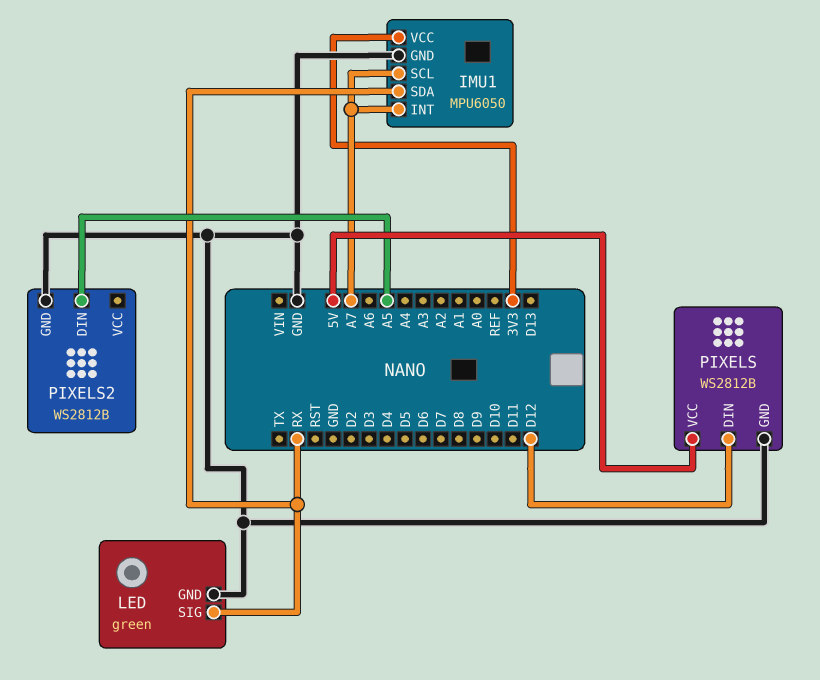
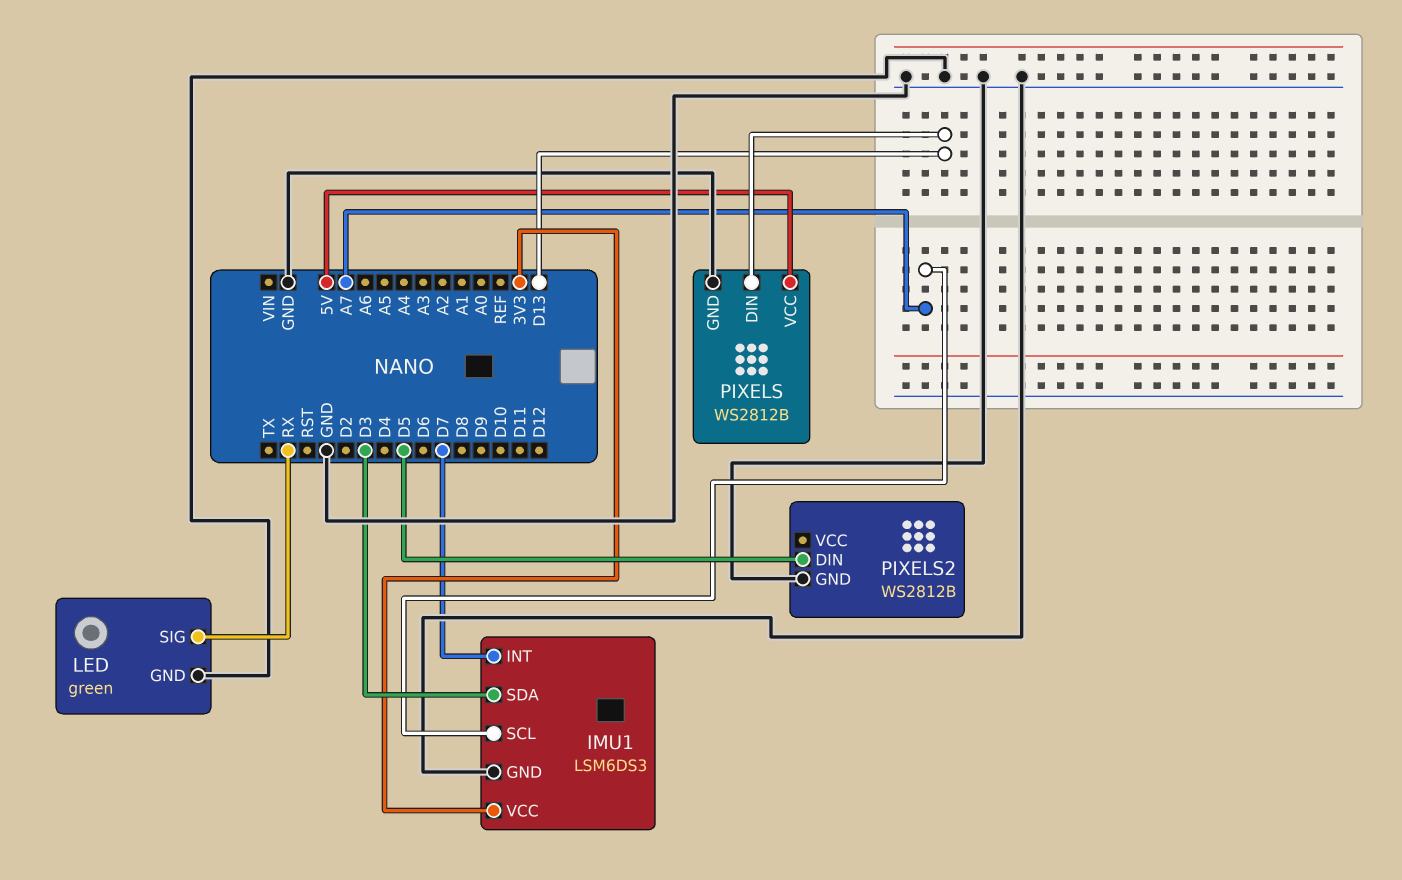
IMU1: MPU6050 -> LSM6DS3
IMU1 pin INT: A7 -> D7
IMU1 pin SDA: RX -> D3
PIXELS pin DIN: D12 -> D13
PIXELS2 pin DIN: A5 -> D5

